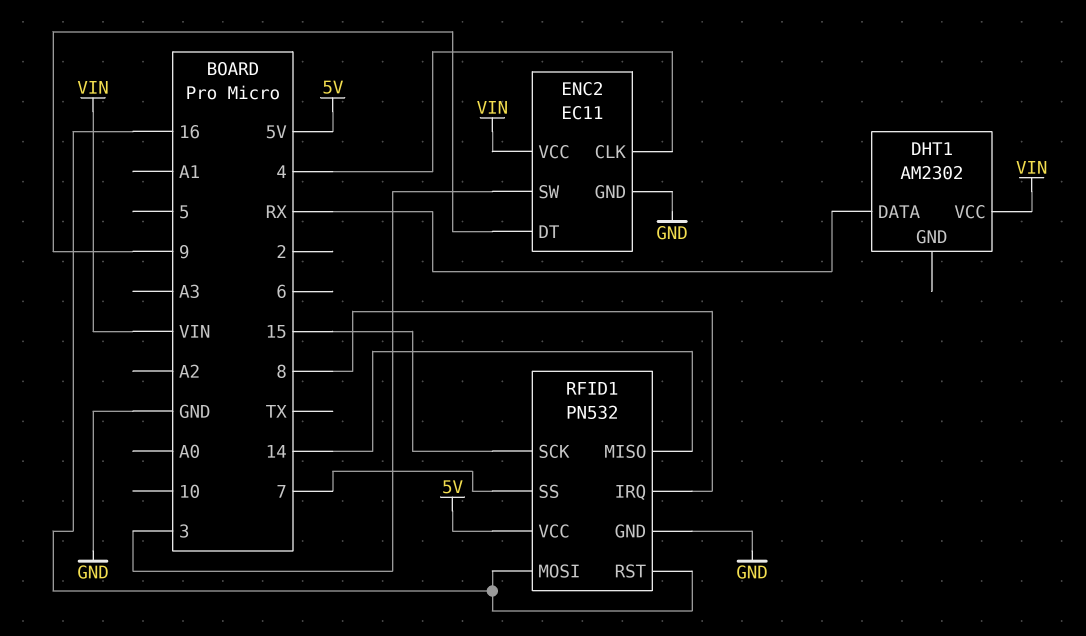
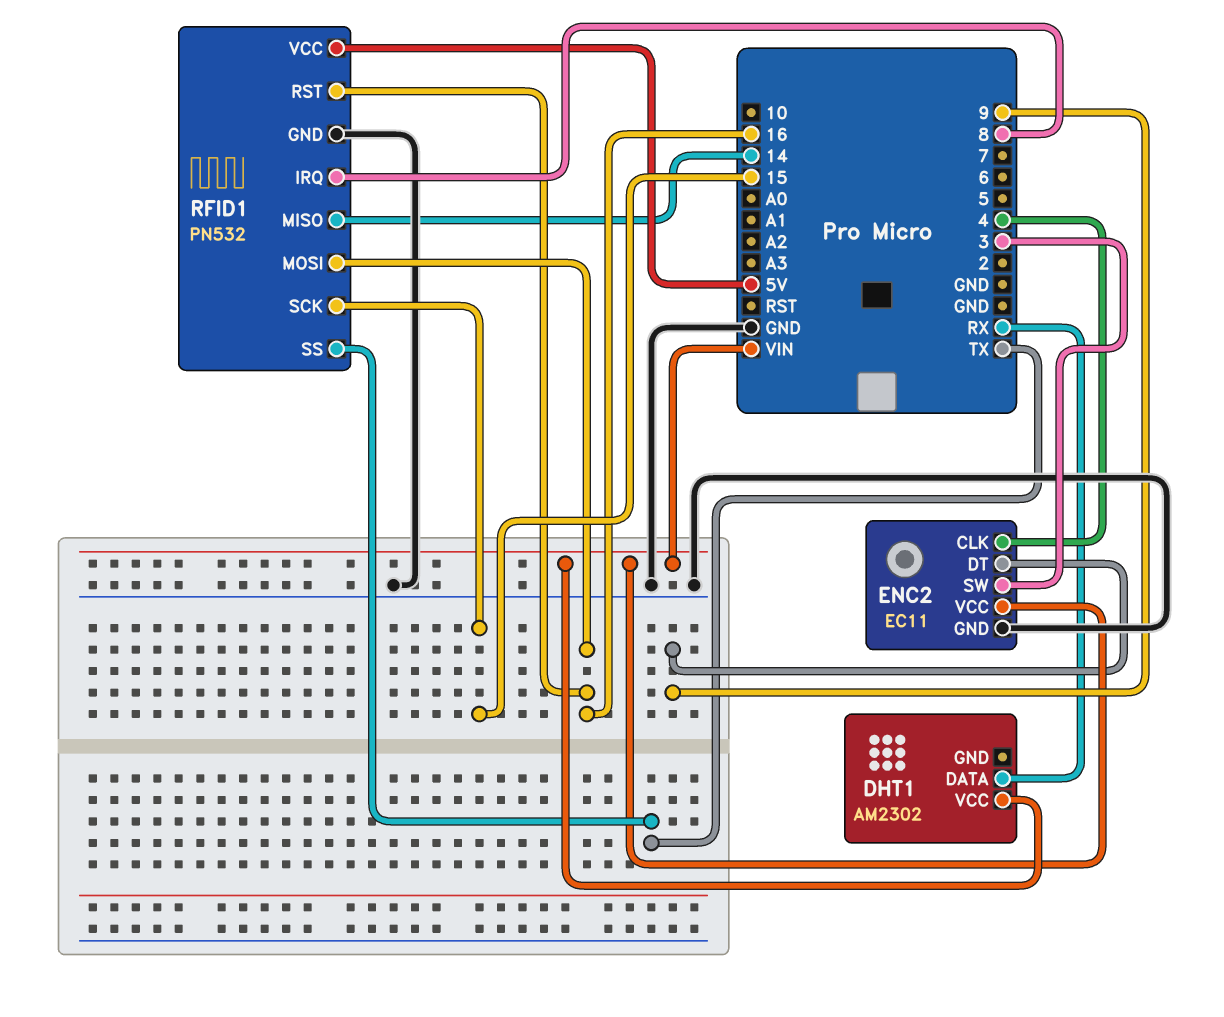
RFID1 pin SS: 7 -> TX

